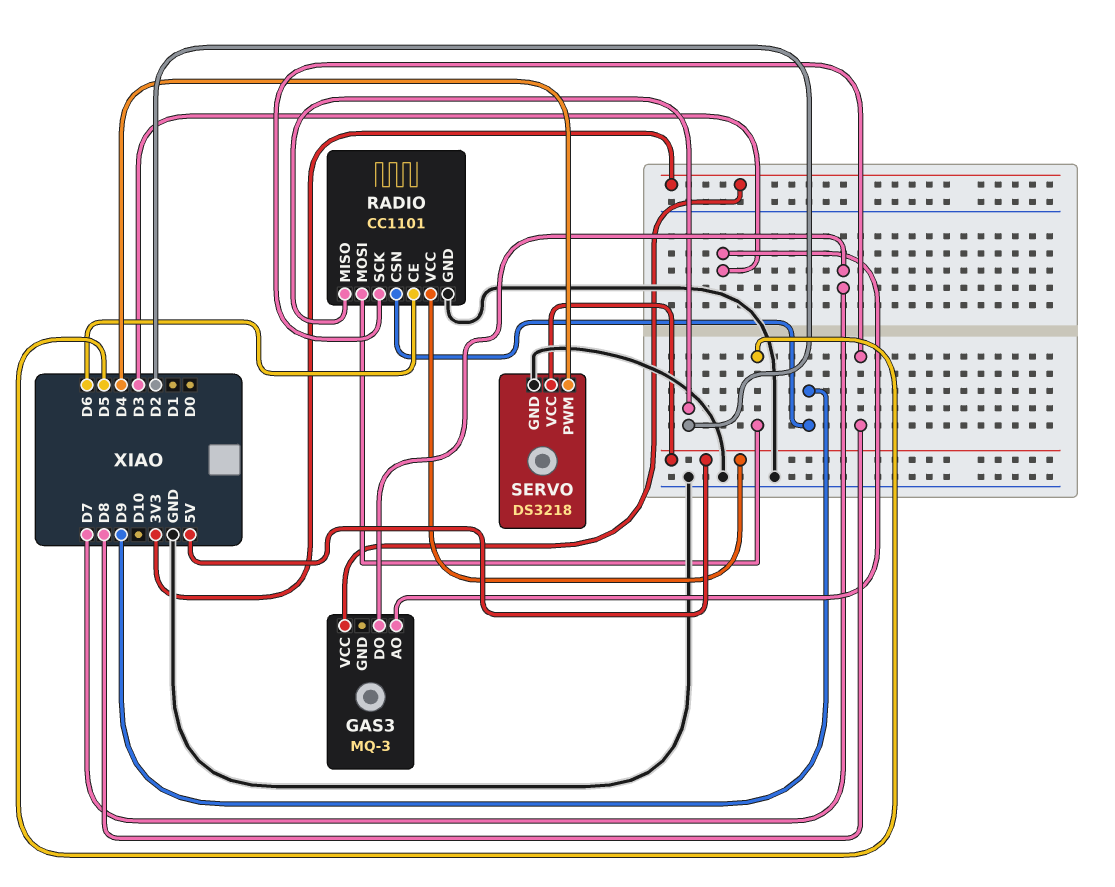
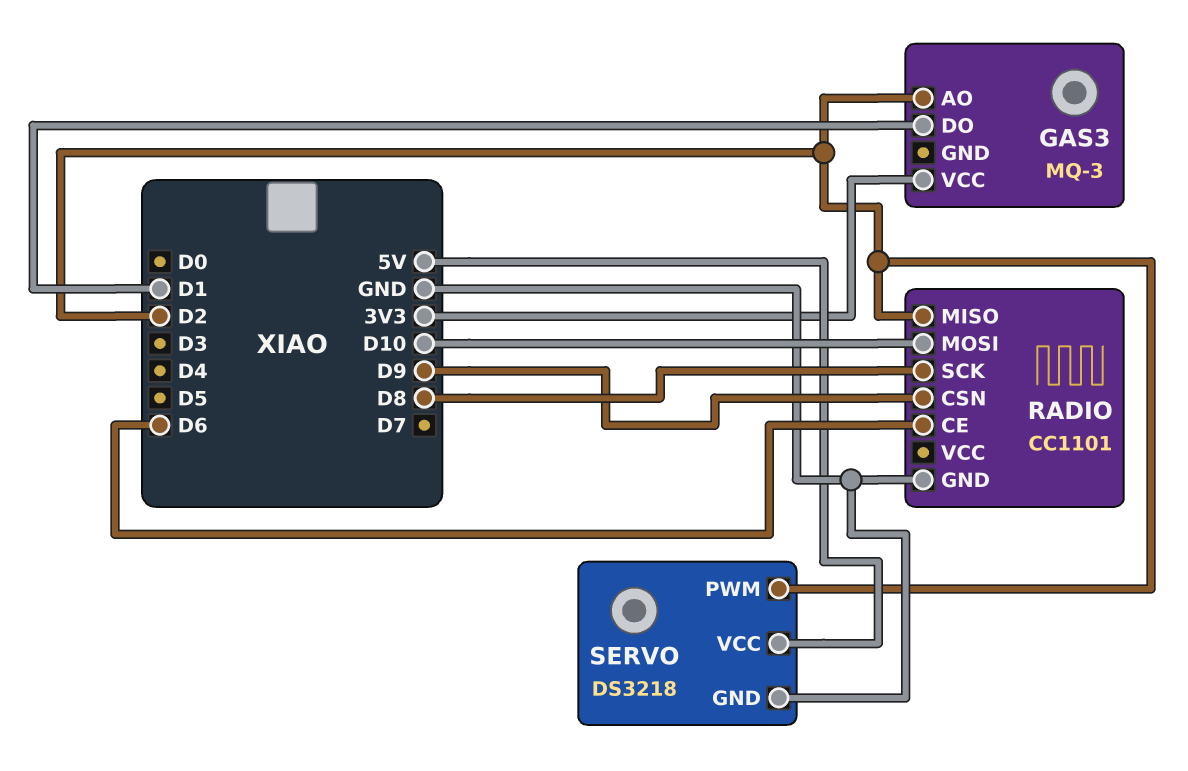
GAS3 pin AO: D3 -> D2
GAS3 pin DO: D7 -> D1
RADIO pin MOSI: D5 -> D10
RADIO pin VCC: 5V -> none
SERVO pin PWM: D4 -> D2

